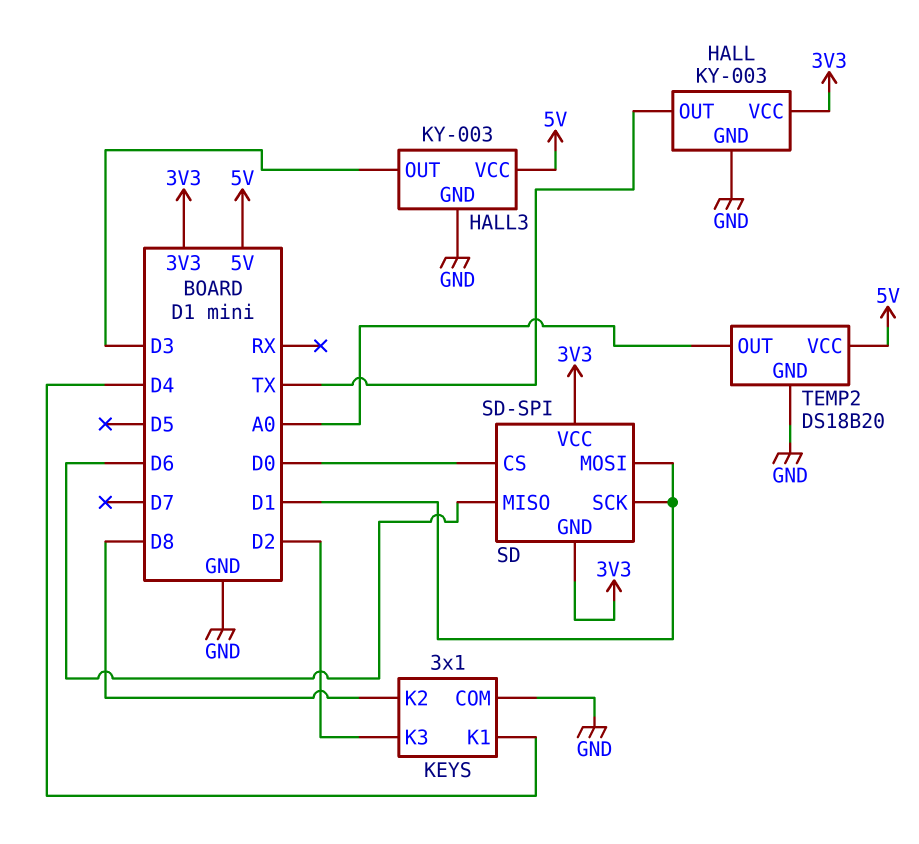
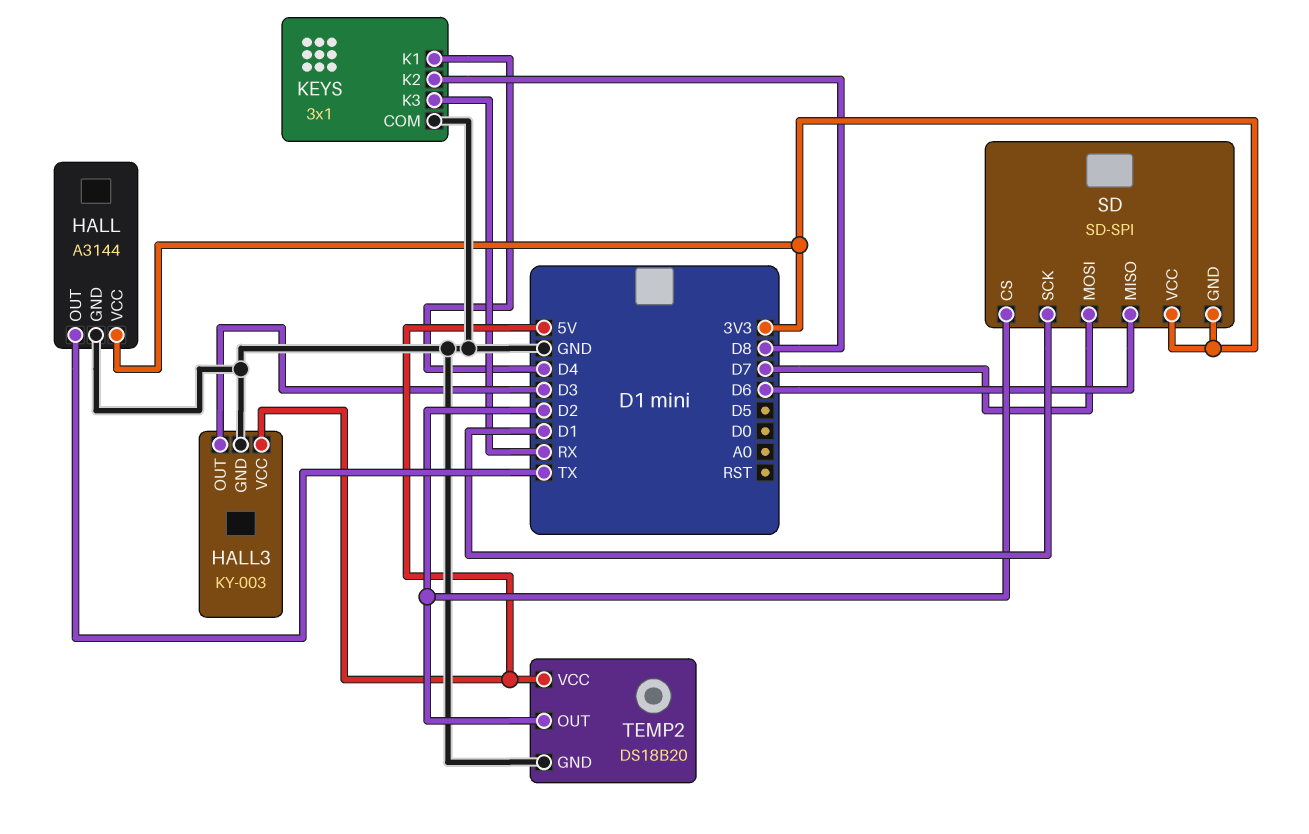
HALL: KY-003 -> A3144
KEYS pin K3: D2 -> RX
SD pin CS: D0 -> D2
SD pin MOSI: D1 -> D7
TEMP2 pin OUT: A0 -> D2

